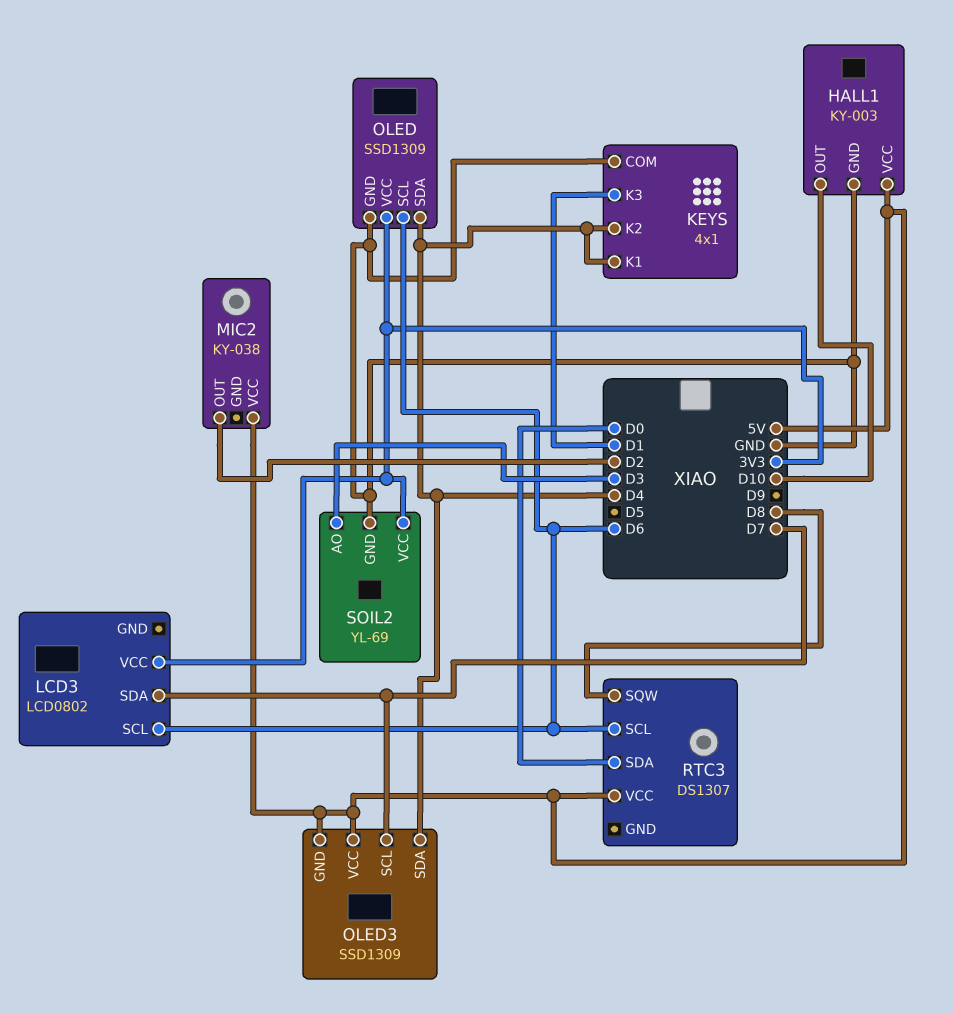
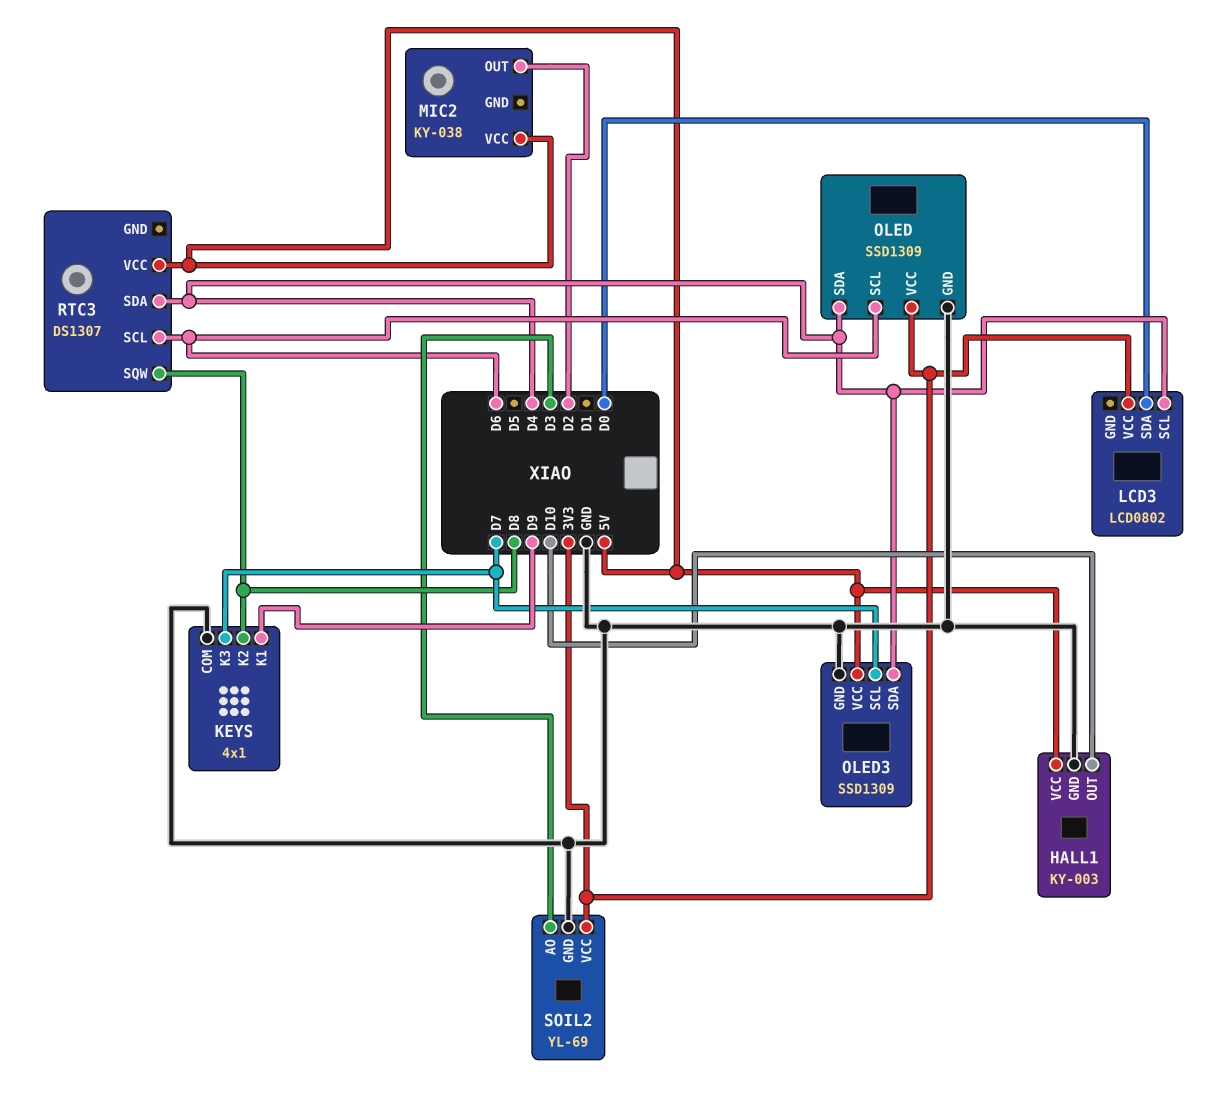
KEYS pin K1: D4 -> D9
KEYS pin K2: D4 -> D8
KEYS pin K3: D1 -> D7
LCD3 pin SCL: D6 -> D4
LCD3 pin SDA: D7 -> D0
OLED3 pin GND: 5V -> GND
RTC3 pin SDA: D0 -> D4

